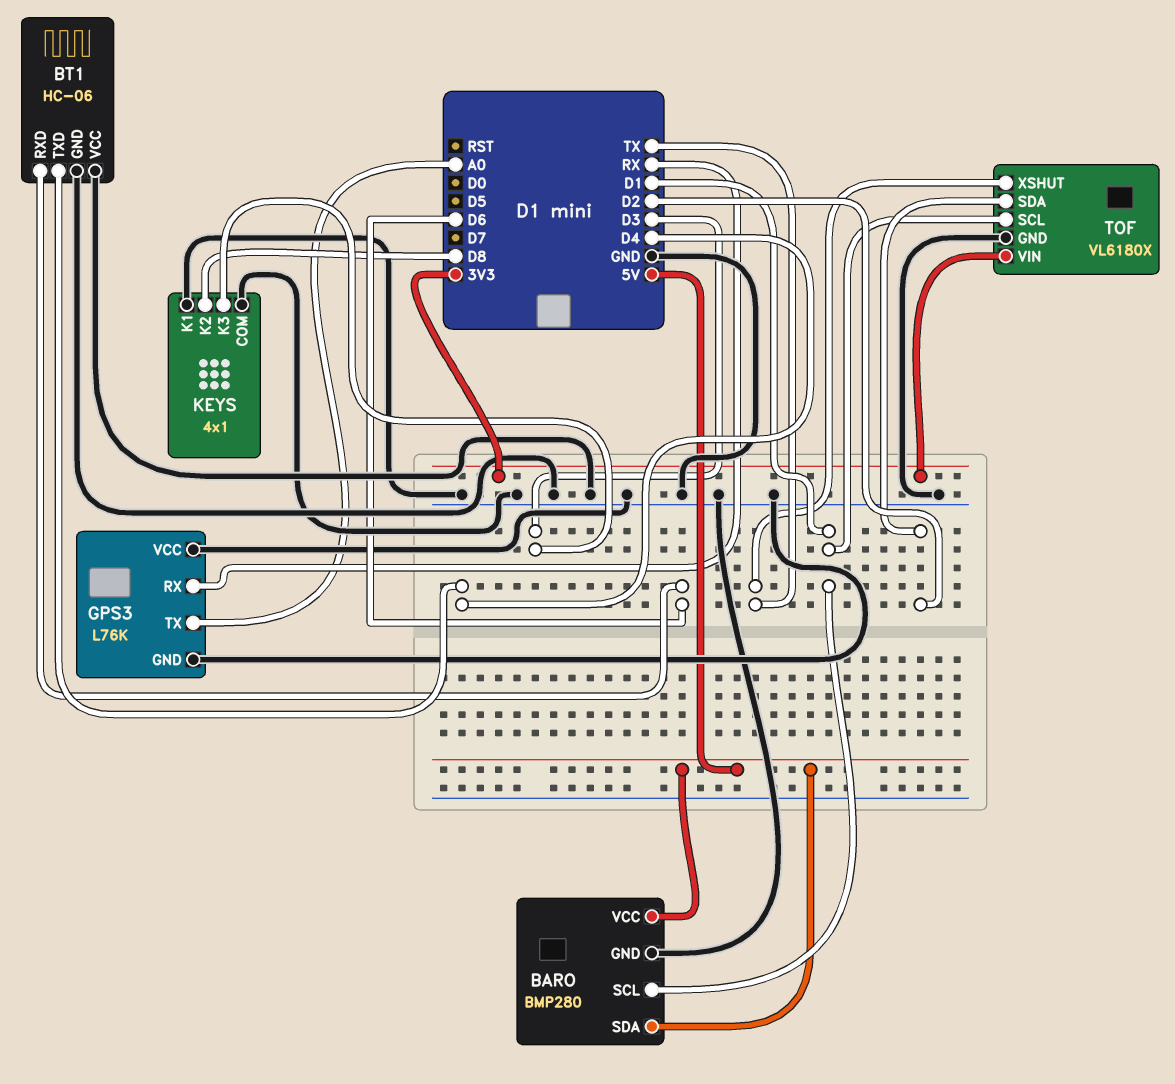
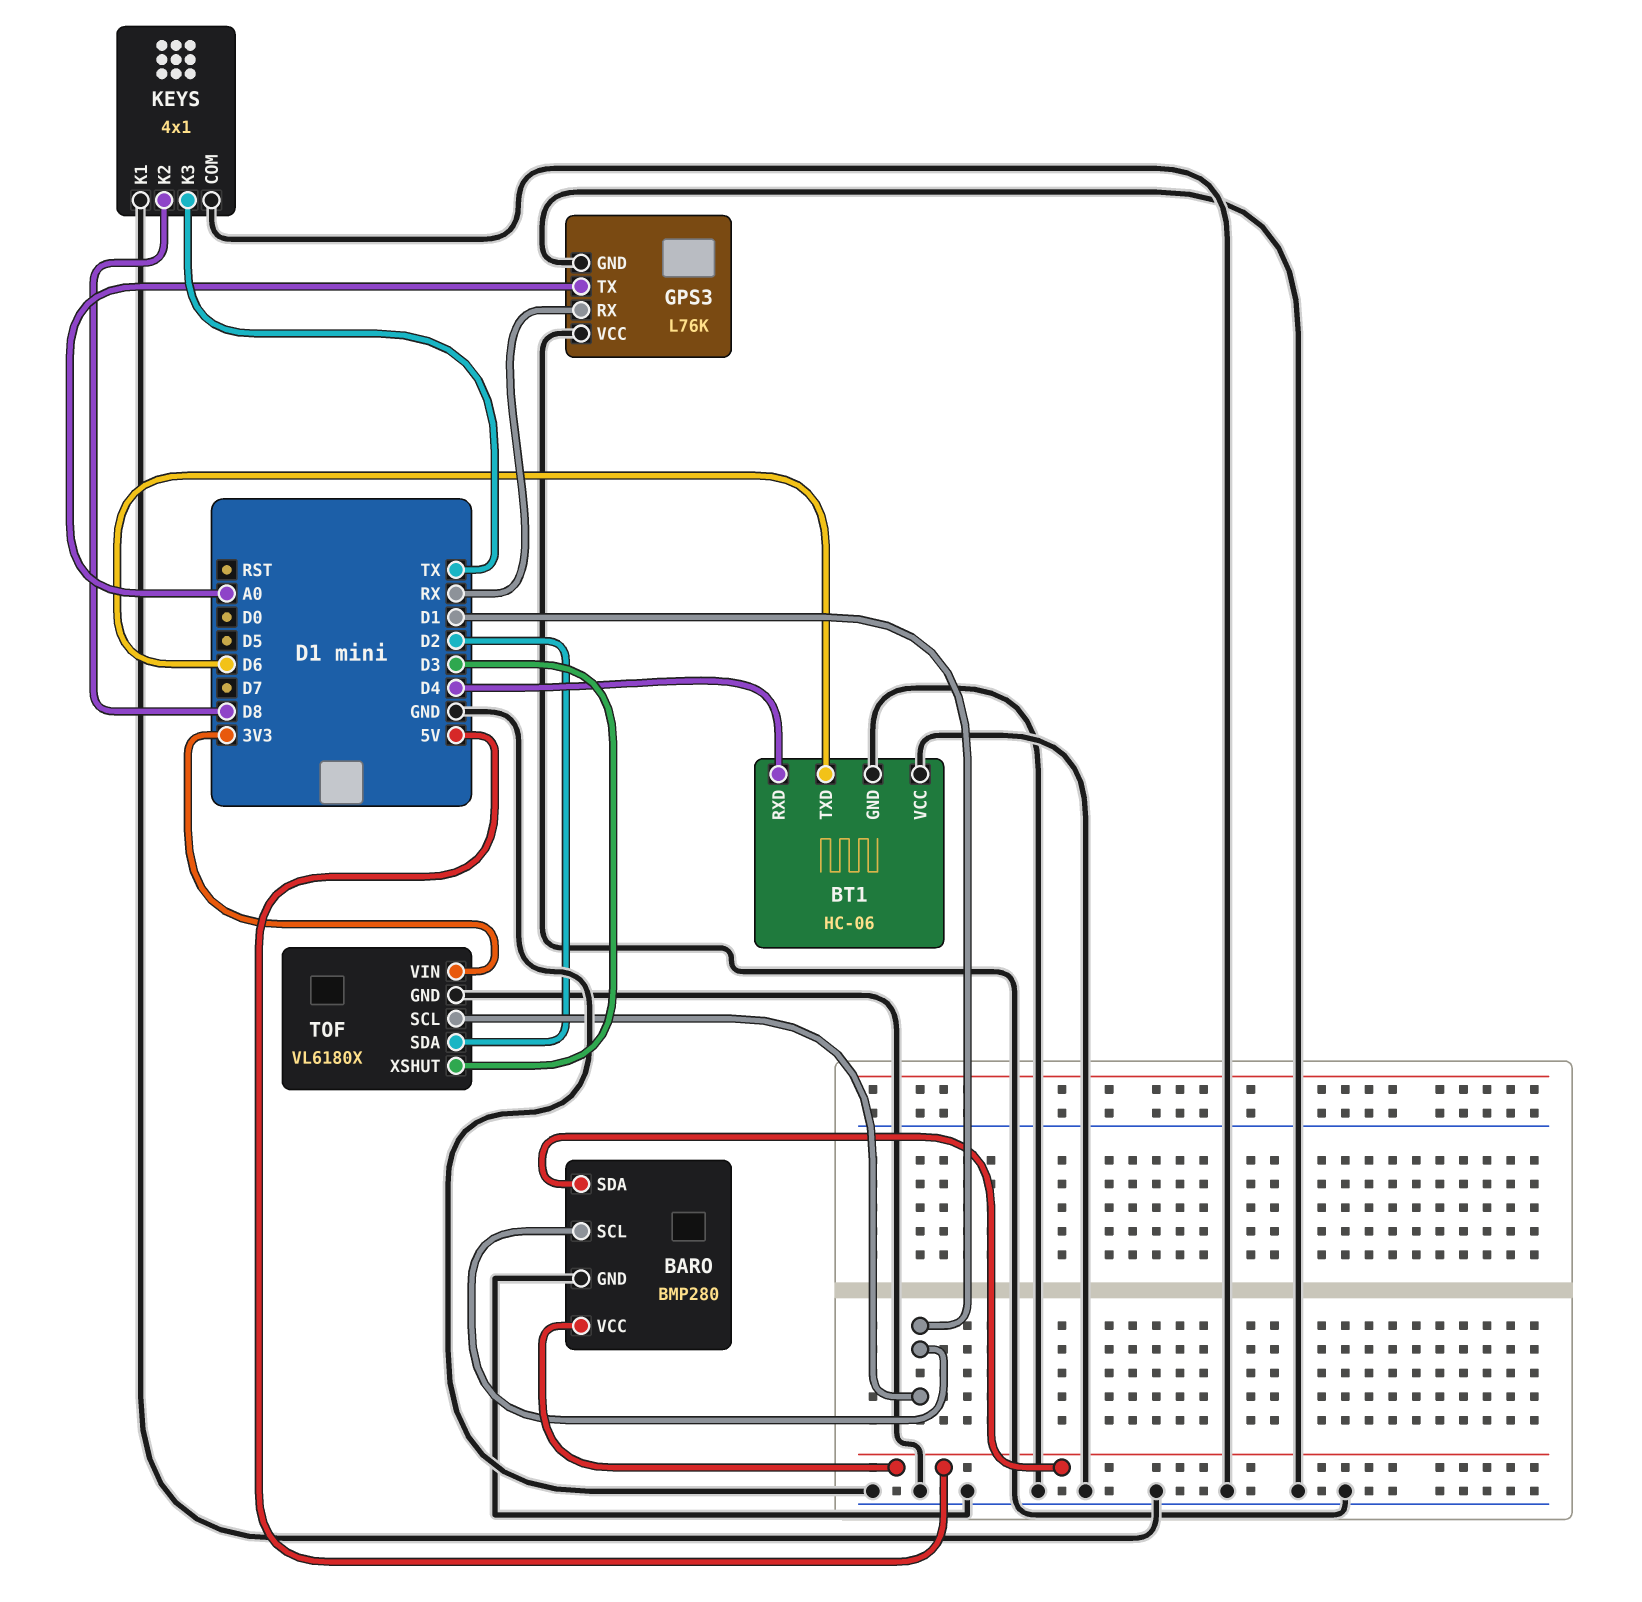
BT1 pin RXD: D6 -> D4
BT1 pin TXD: D4 -> D6
KEYS pin K3: D3 -> TX
TOF pin XSHUT: TX -> D3

